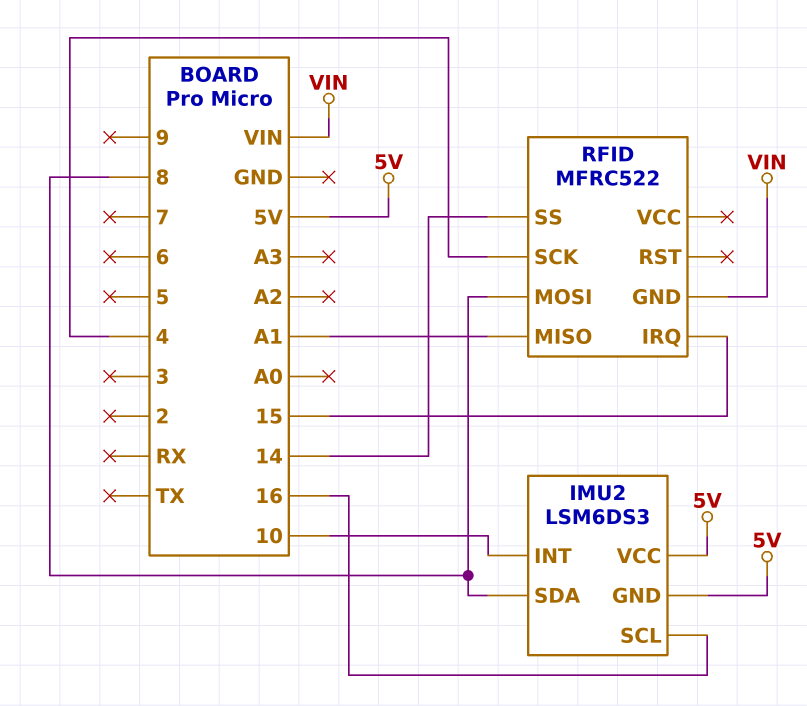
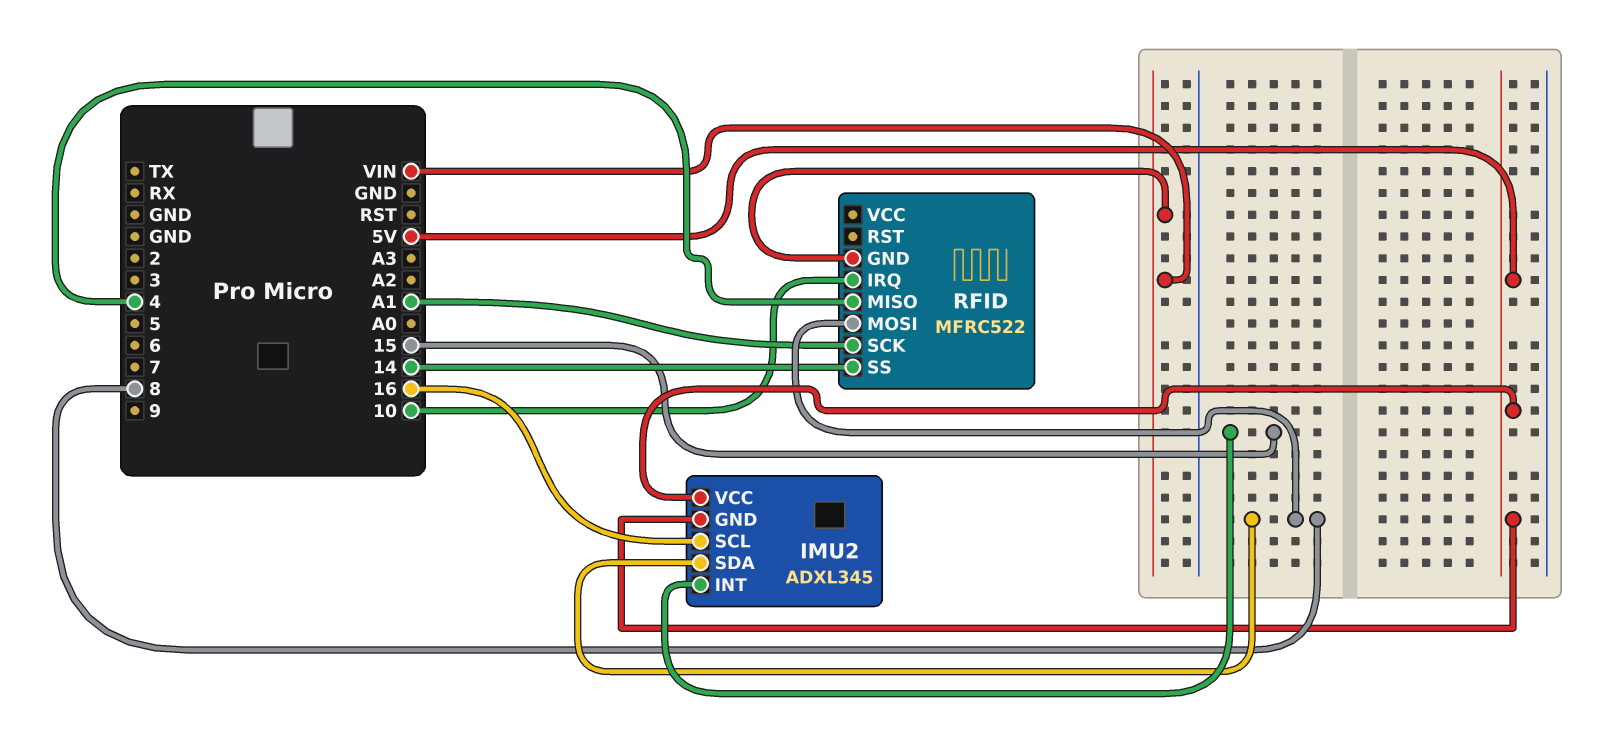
IMU2: LSM6DS3 -> ADXL345
IMU2 pin INT: 10 -> 15
RFID pin IRQ: 15 -> 10
RFID pin MISO: A1 -> 4
RFID pin SCK: 4 -> A1

